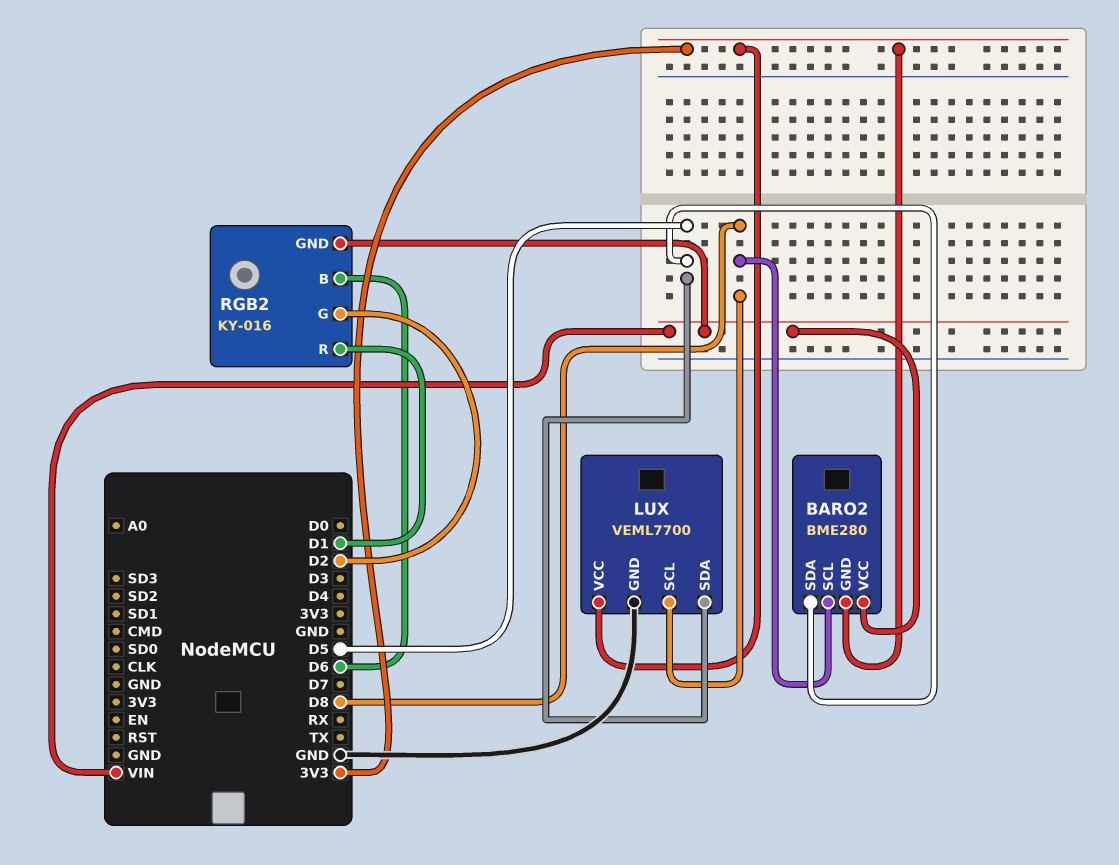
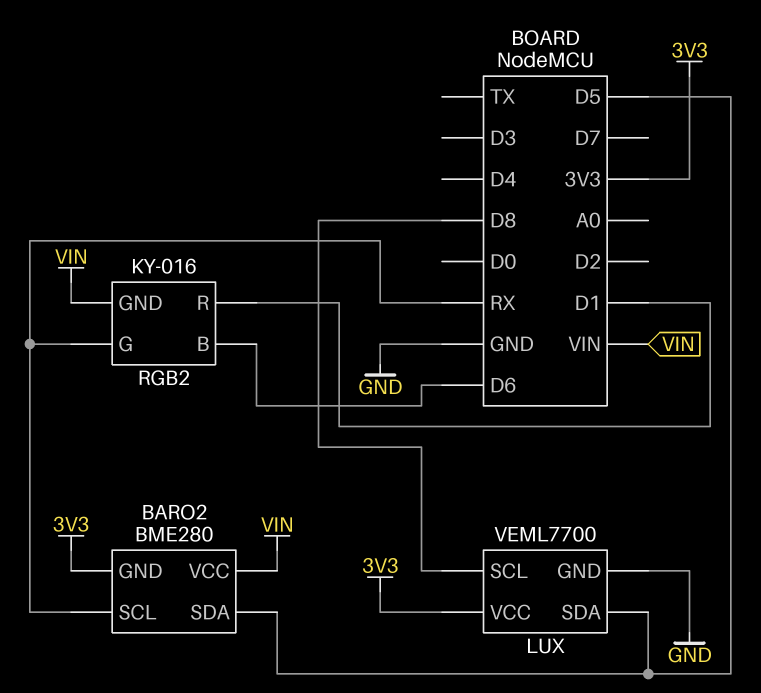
BARO2 pin SCL: D8 -> RX
RGB2 pin G: D2 -> RX

